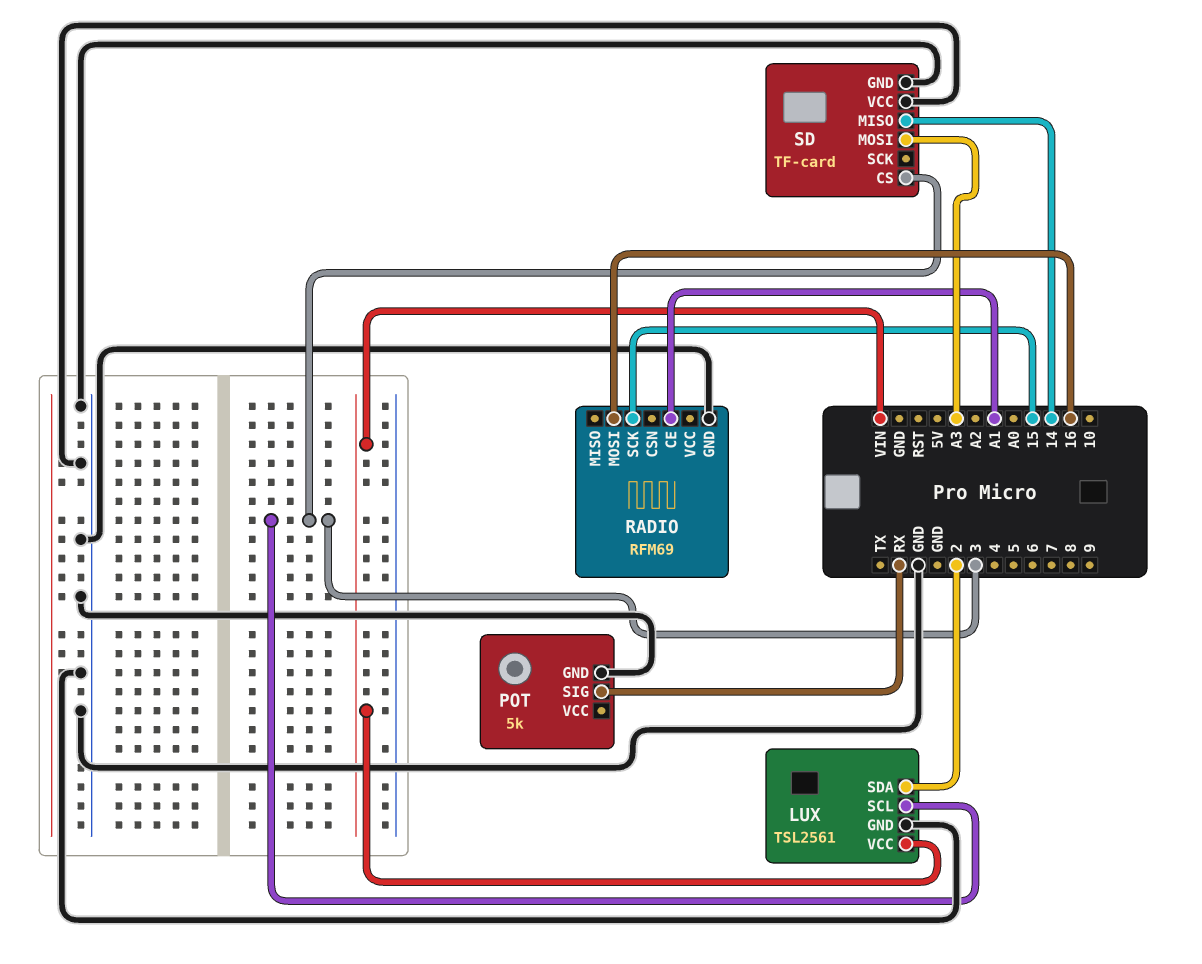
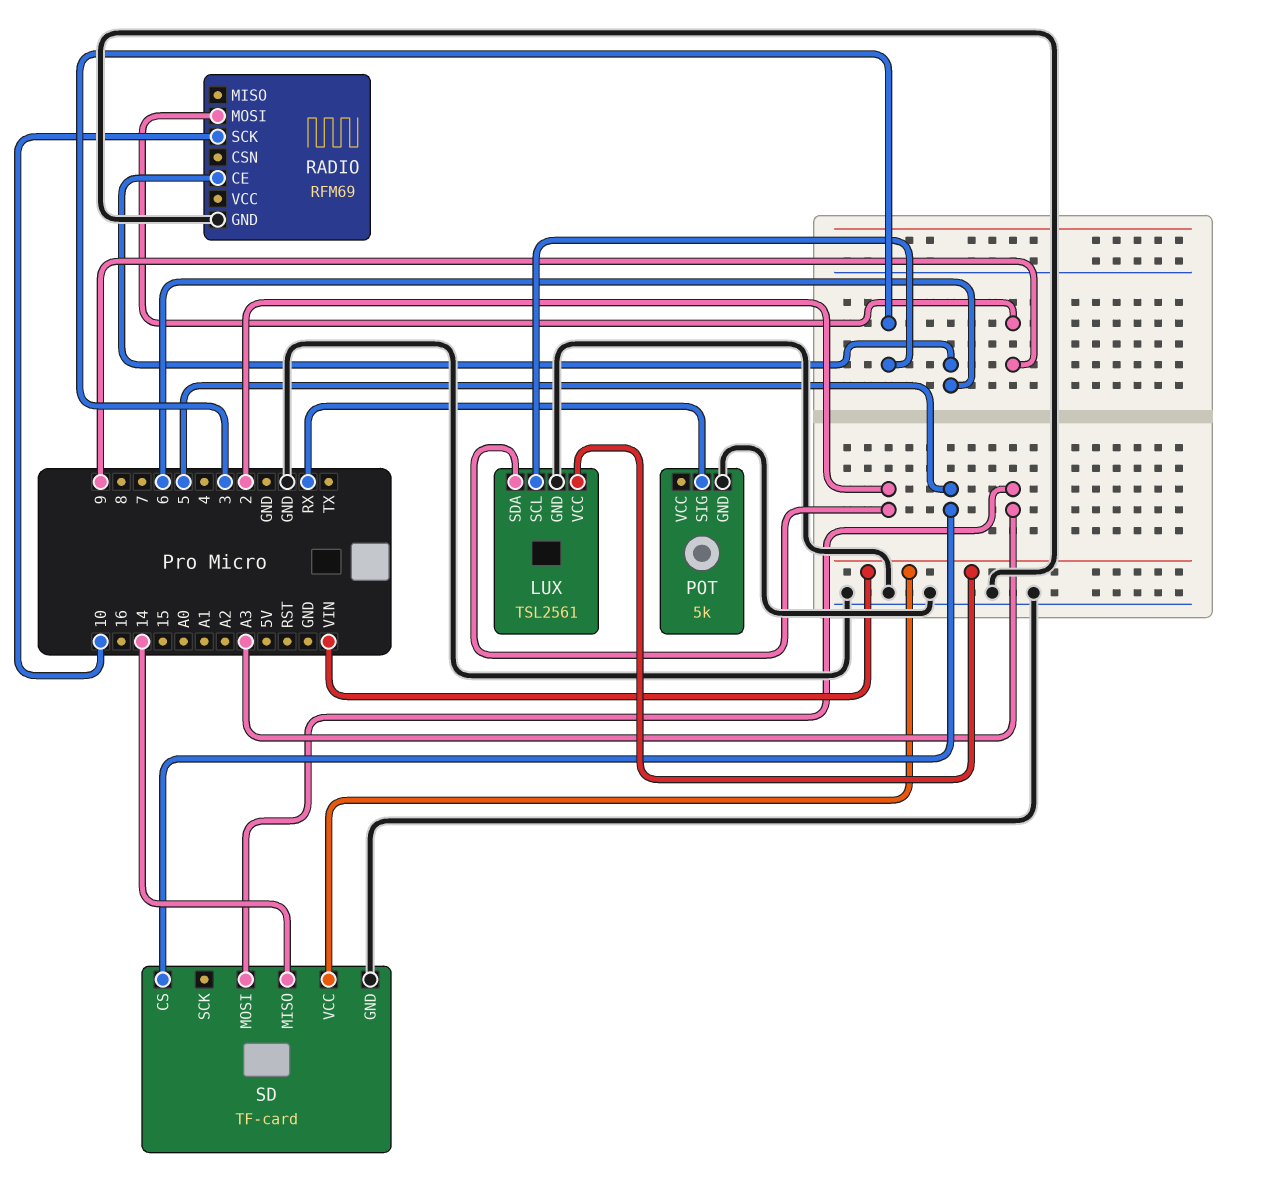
RADIO pin CE: A1 -> 6
RADIO pin MOSI: 16 -> 9
RADIO pin SCK: 15 -> 10
SD pin CS: 3 -> 5
SD pin VCC: GND -> VIN

